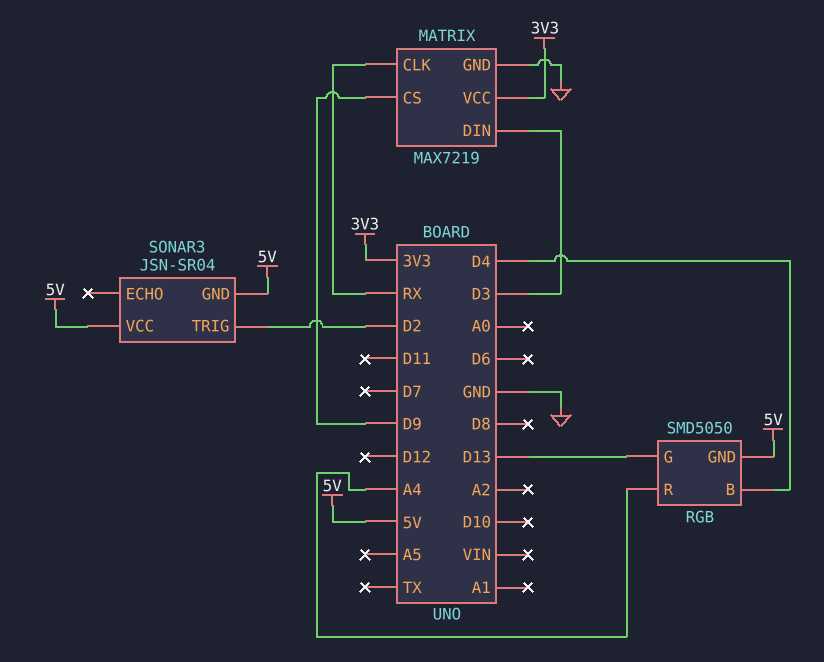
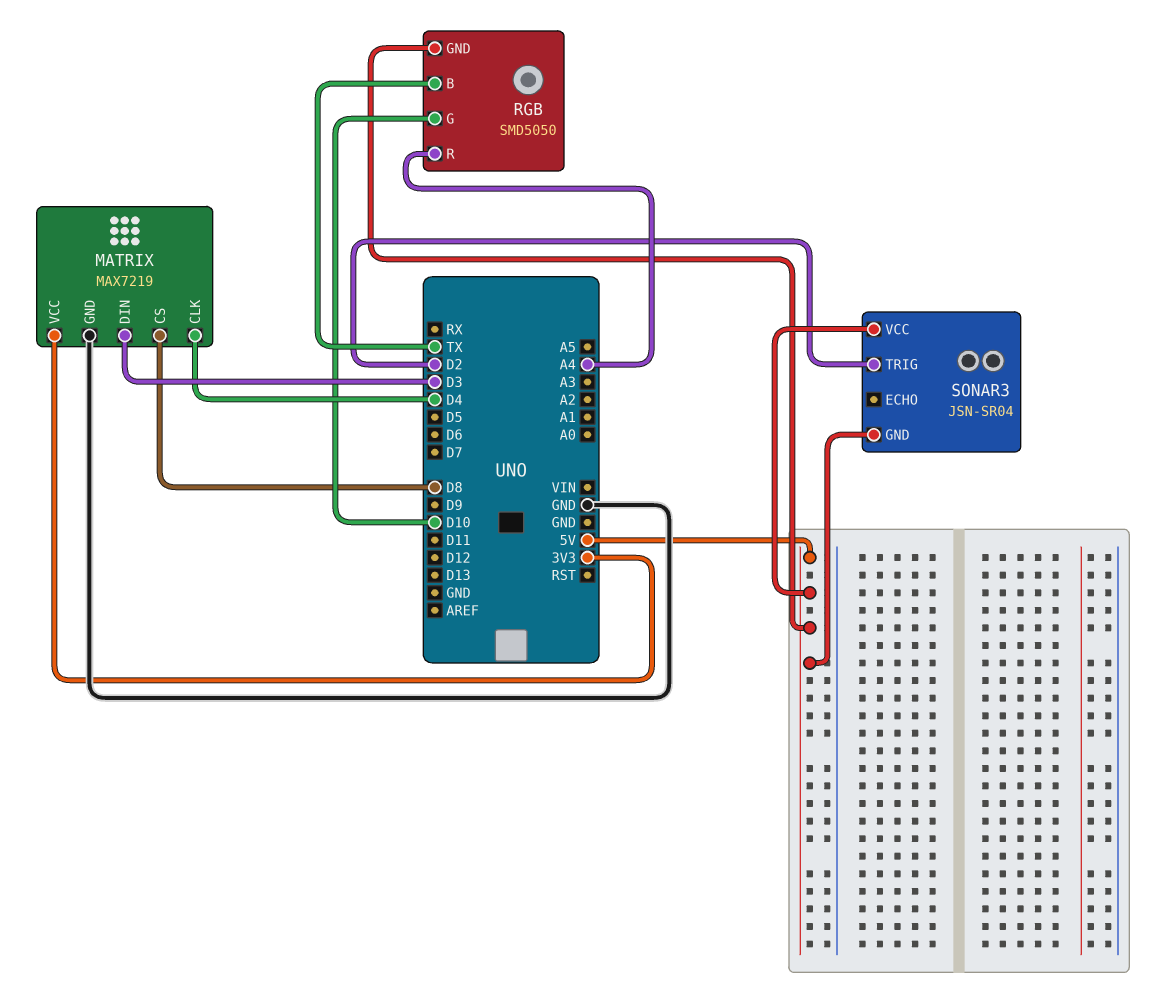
MATRIX pin CLK: RX -> D4
MATRIX pin CS: D9 -> D8
RGB pin B: D4 -> TX
RGB pin G: D13 -> D10

